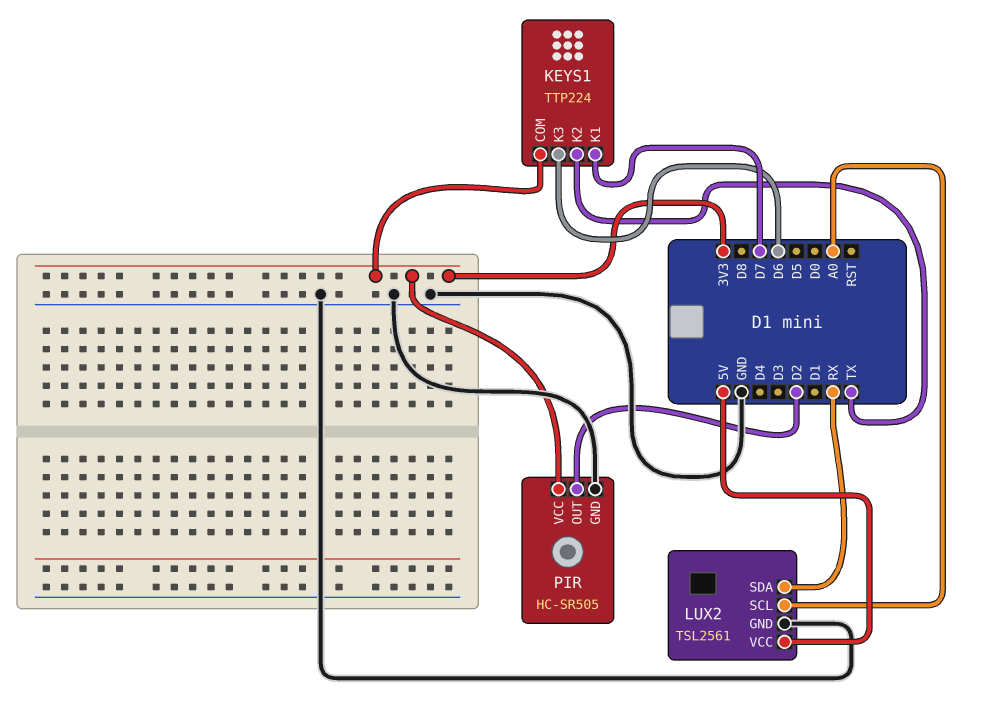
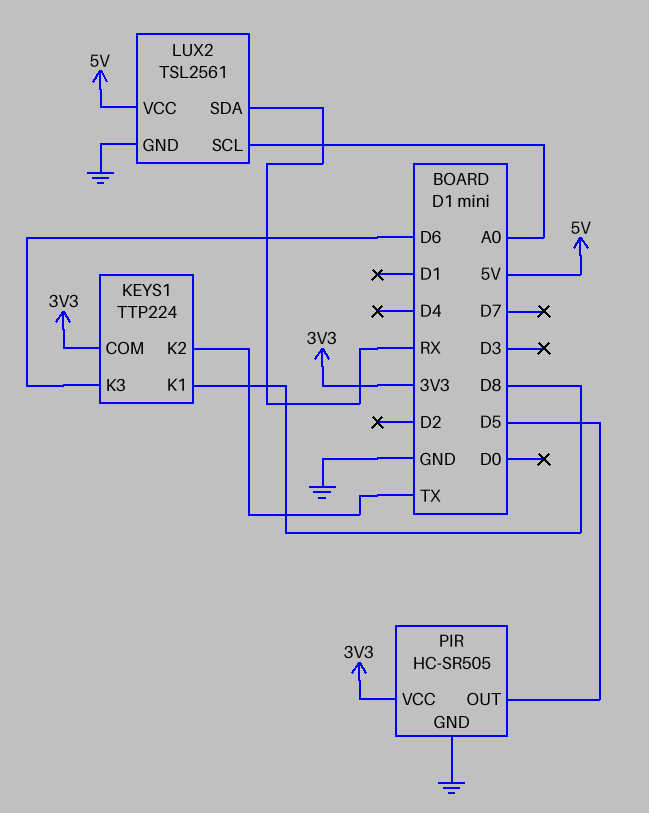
KEYS1 pin K1: D7 -> D8
PIR pin OUT: D2 -> D5

